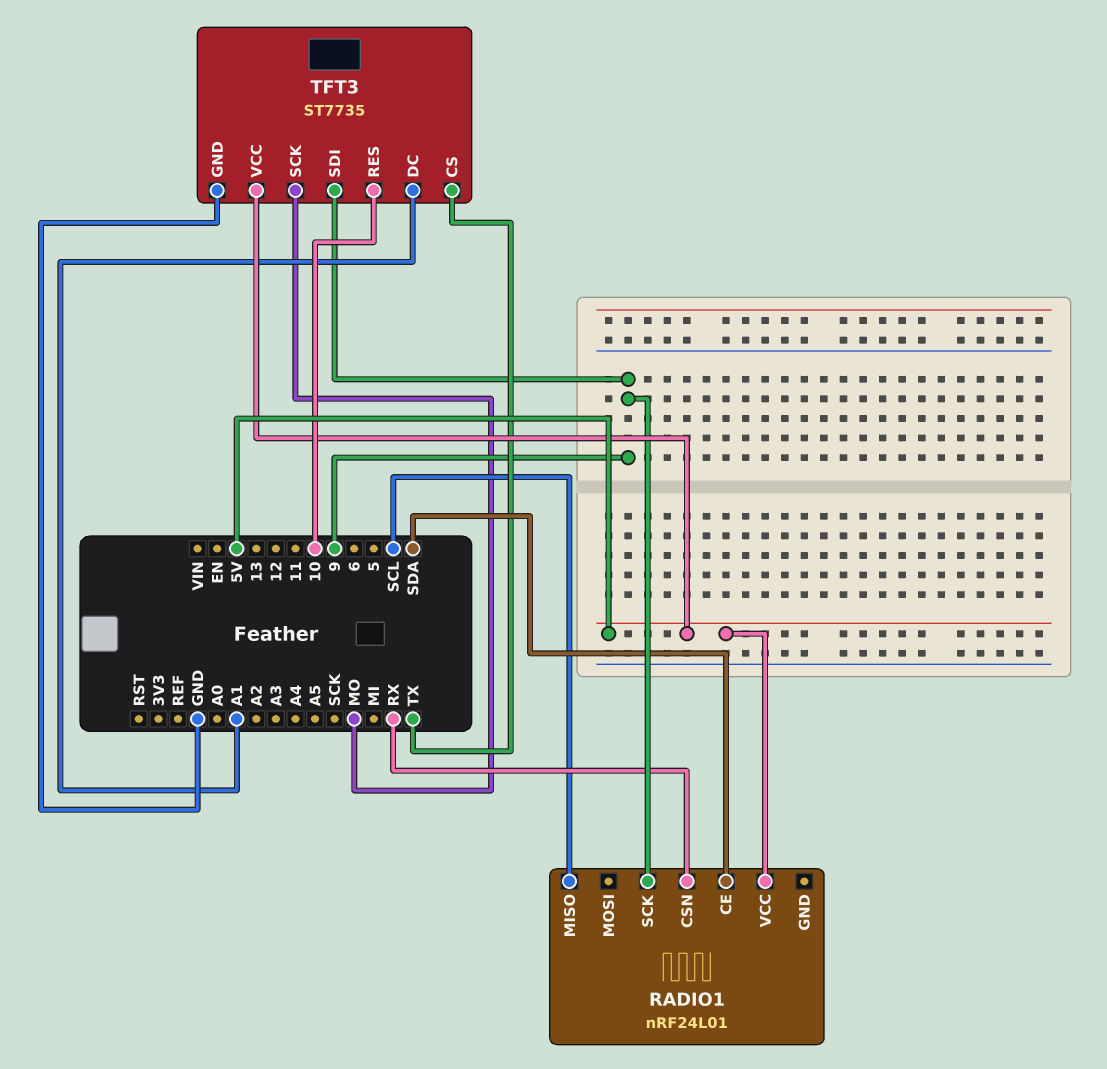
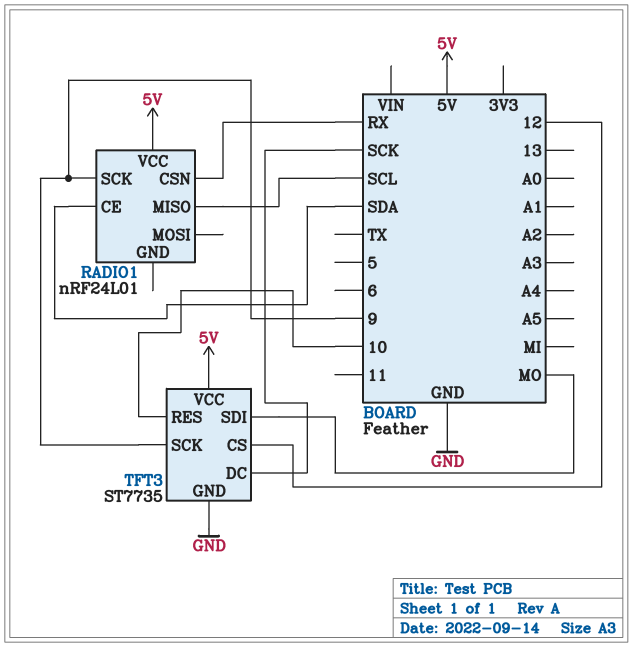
TFT3 pin CS: TX -> 12
TFT3 pin DC: A1 -> SCK
TFT3 pin SCK: MO -> 9
TFT3 pin SDI: 9 -> MO

